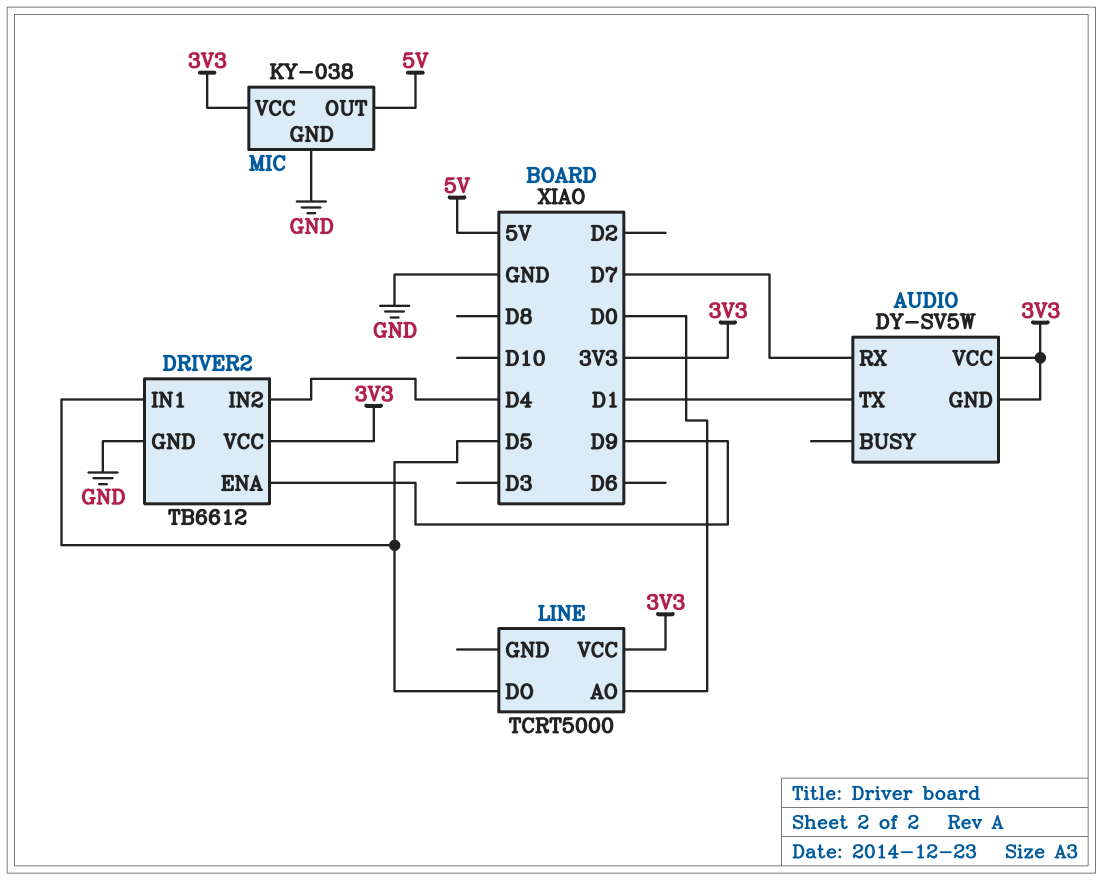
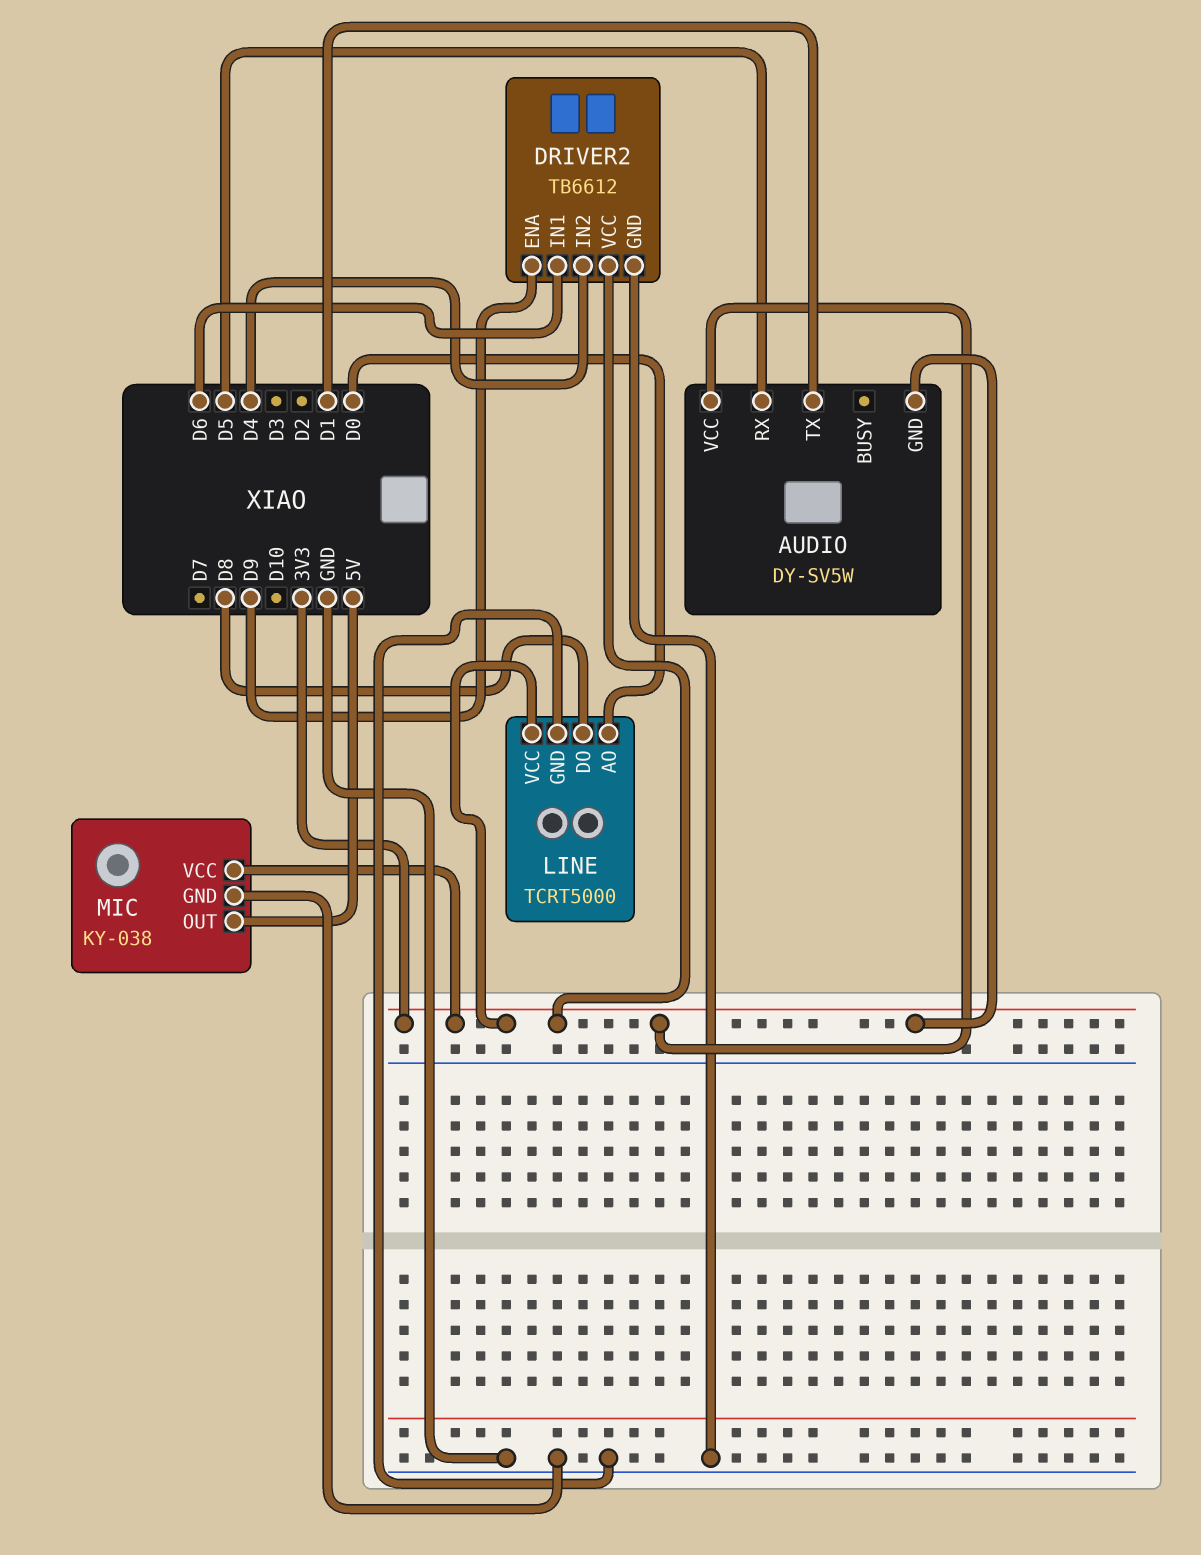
AUDIO pin RX: D7 -> D5
DRIVER2 pin IN1: D5 -> D6
LINE pin DO: D5 -> D8
LINE pin GND: none -> GND

